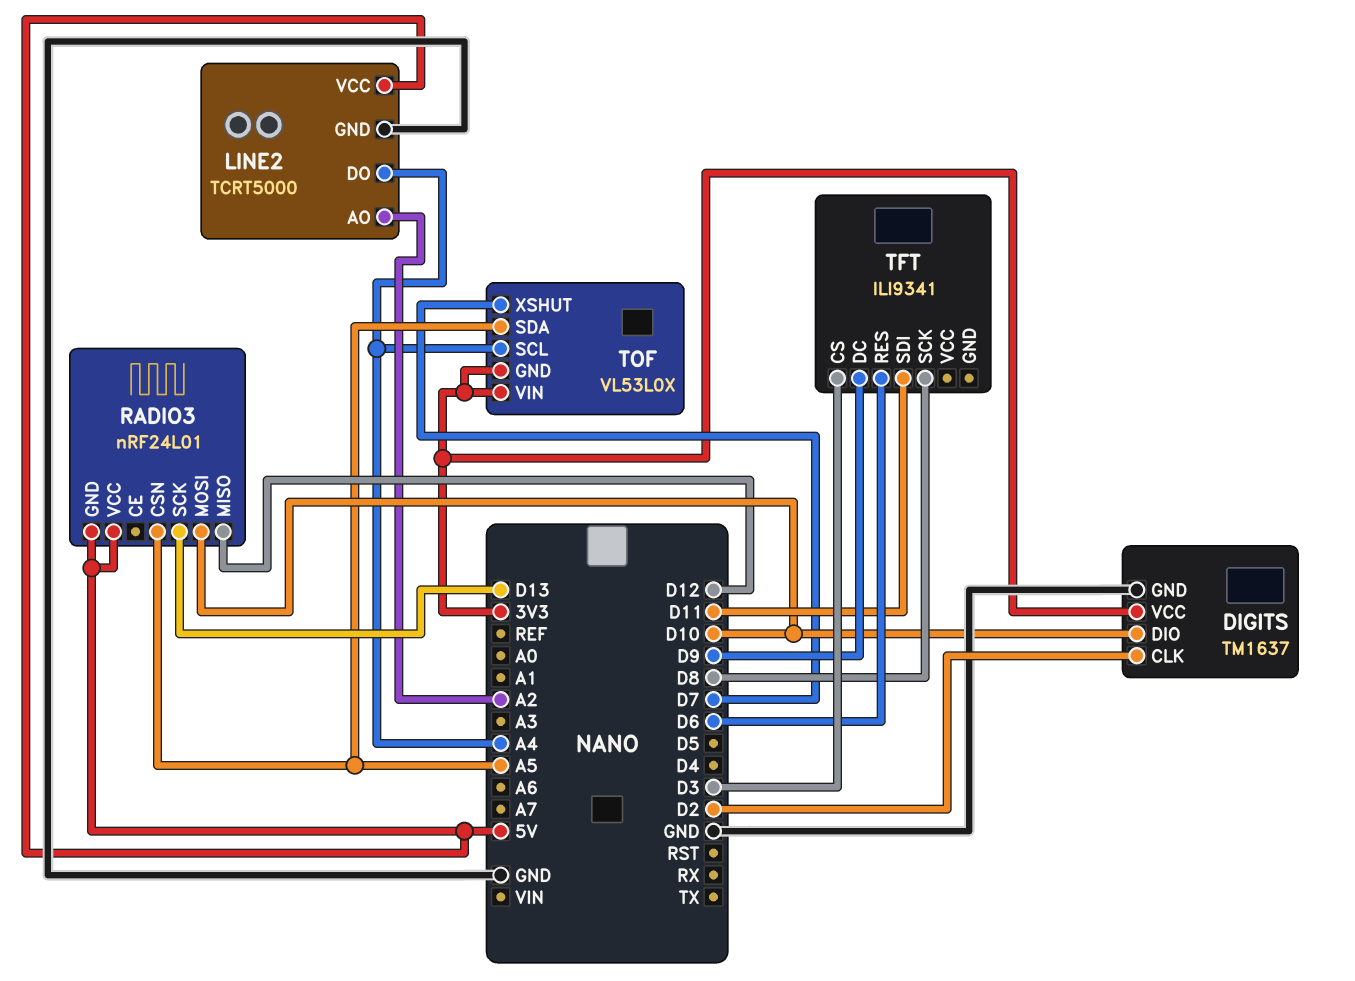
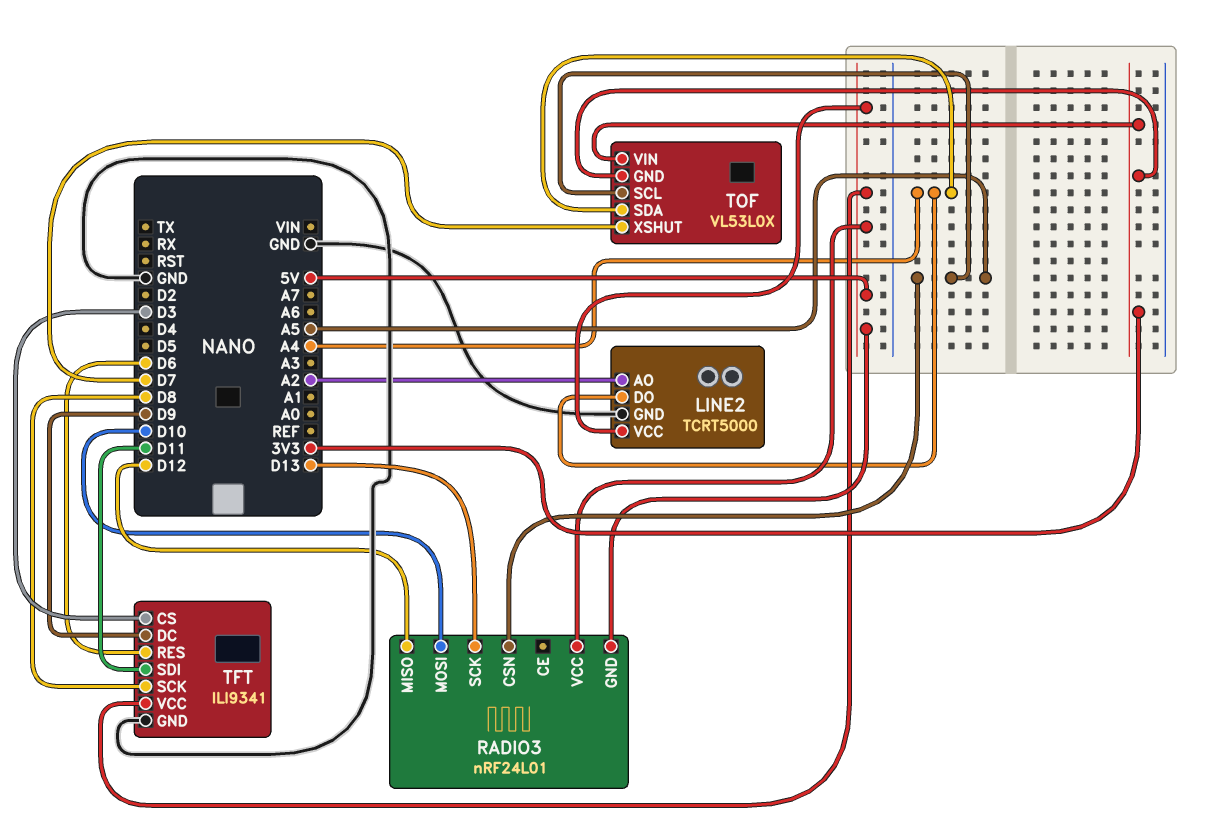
DIGITS: TM1637 -> none
DIGITS pin CLK: D2 -> none
DIGITS pin DIO: D10 -> none
DIGITS pin GND: GND -> none
DIGITS pin VCC: 3V3 -> none
TFT pin GND: none -> GND
TFT pin VCC: none -> 5V
TOF pin SCL: A4 -> A5
TOF pin SDA: A5 -> A4

